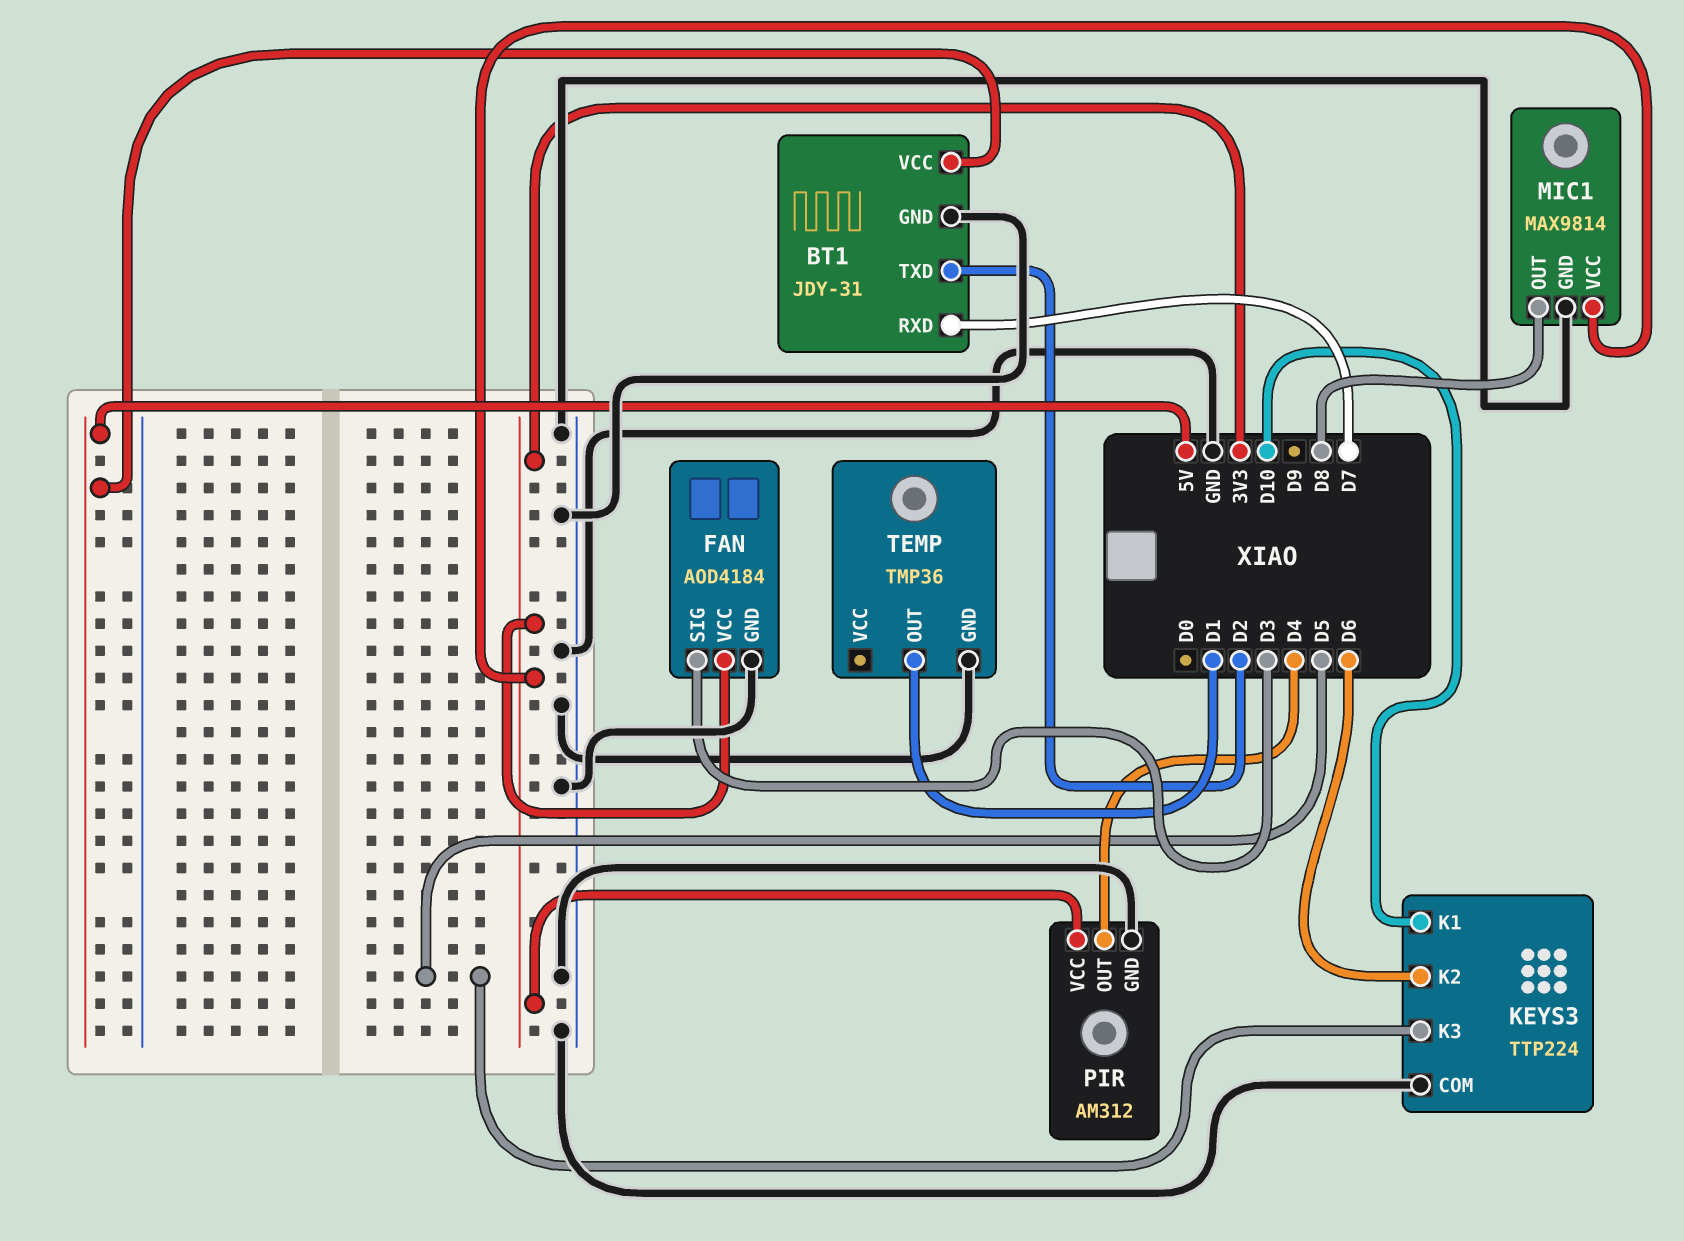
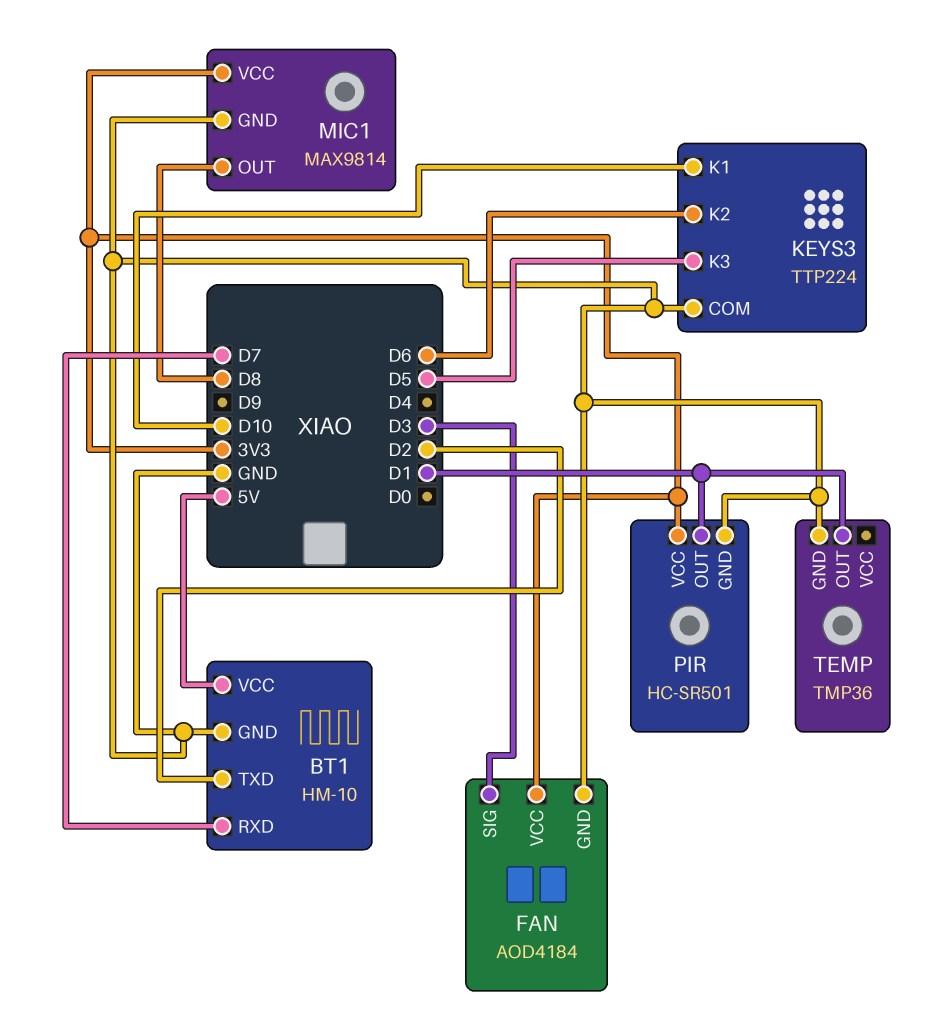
BT1: JDY-31 -> HM-10
PIR: AM312 -> HC-SR501
PIR pin OUT: D4 -> D1

